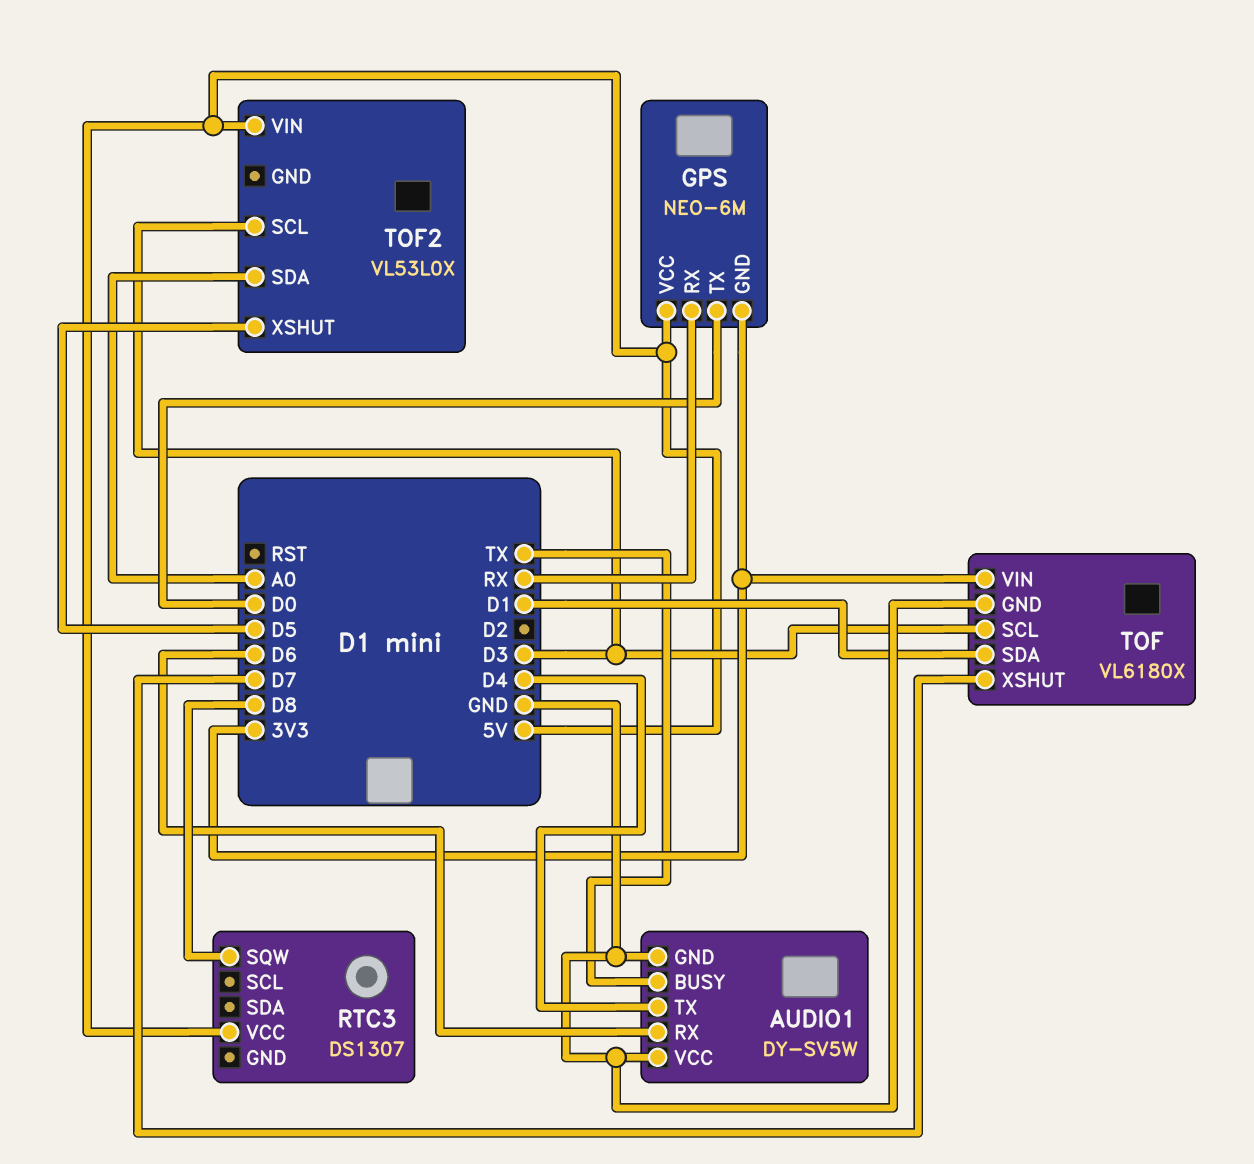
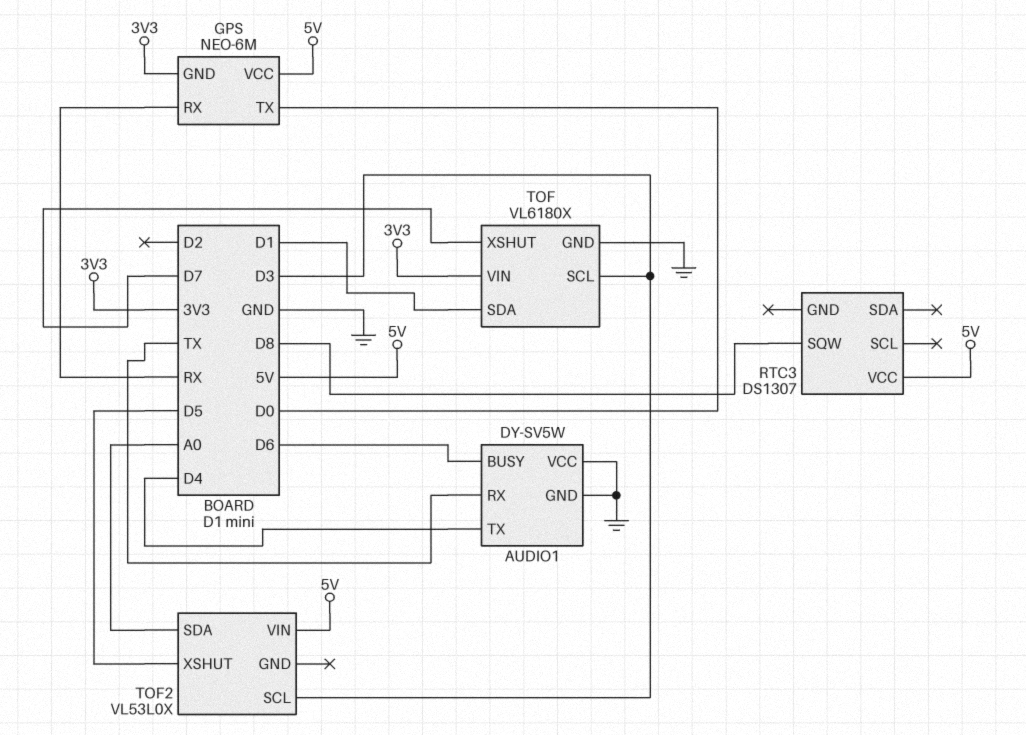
AUDIO1 pin BUSY: TX -> D6
AUDIO1 pin RX: D6 -> TX

